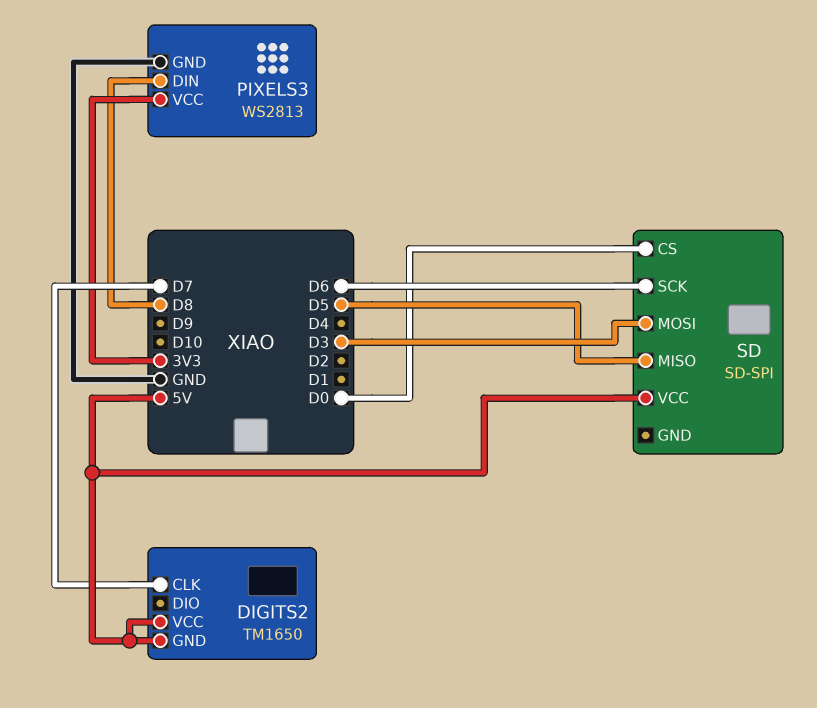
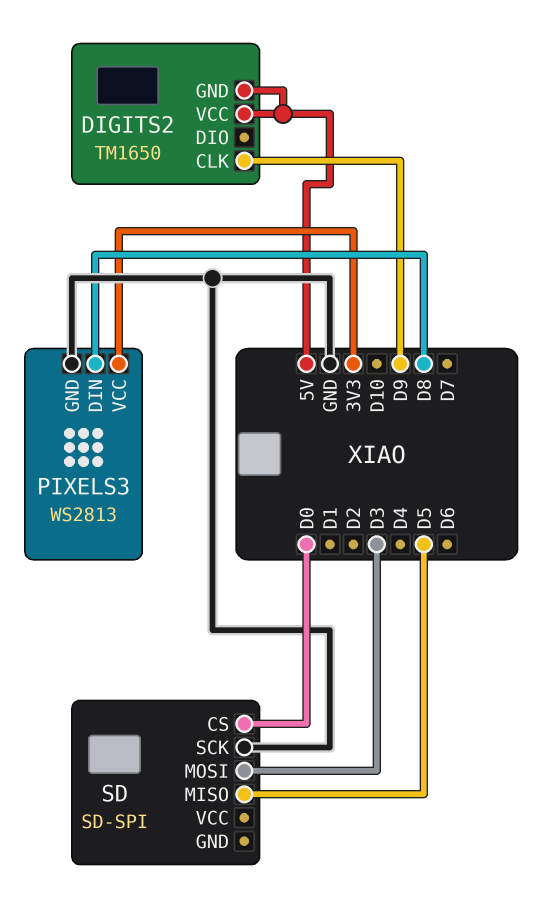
DIGITS2 pin CLK: D7 -> D9
SD pin SCK: D6 -> GND
SD pin VCC: 5V -> none

